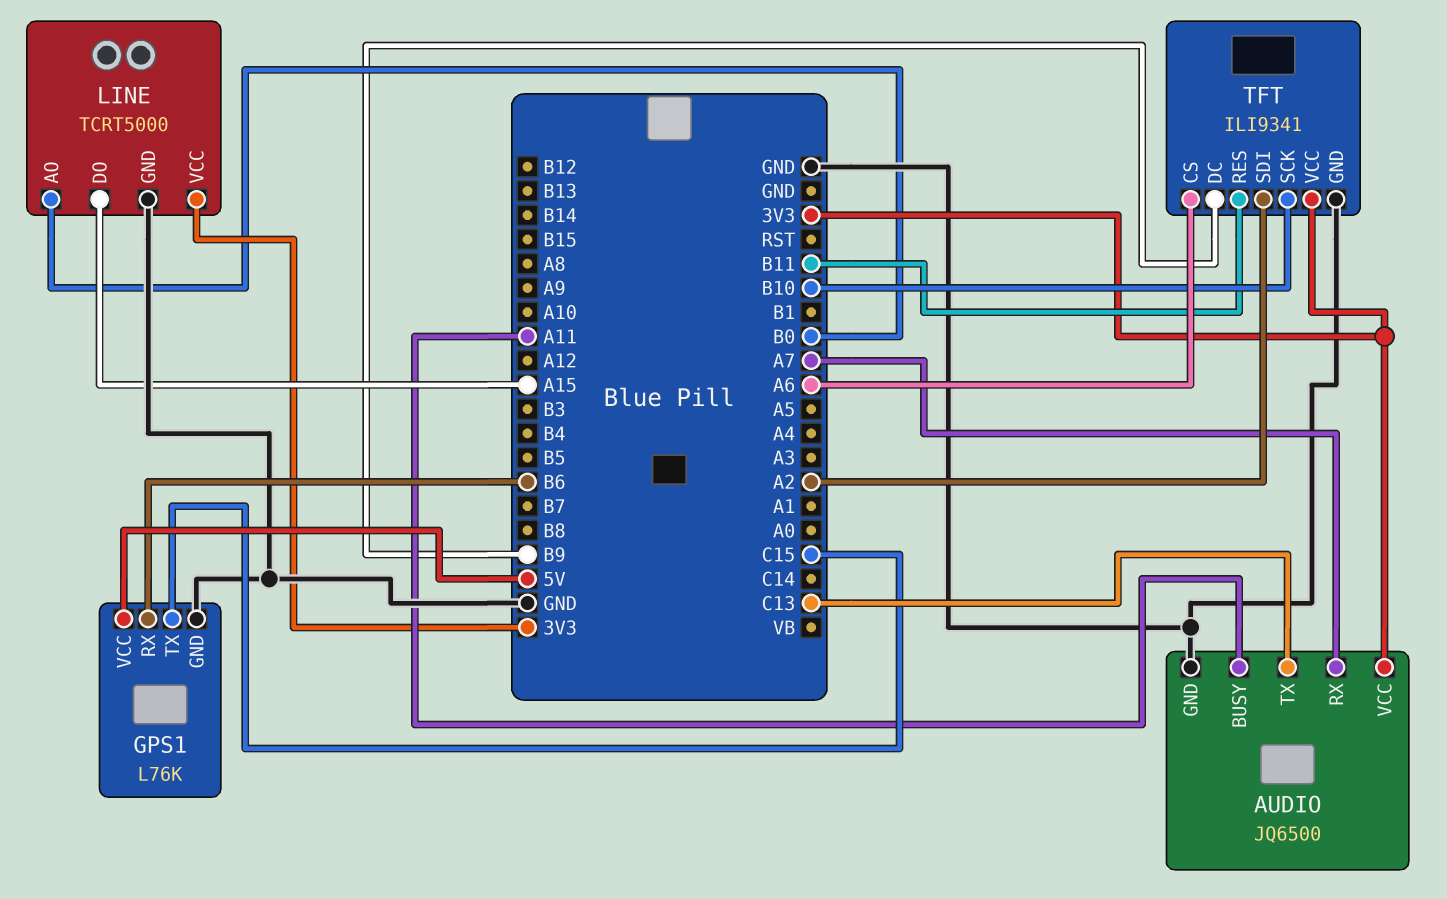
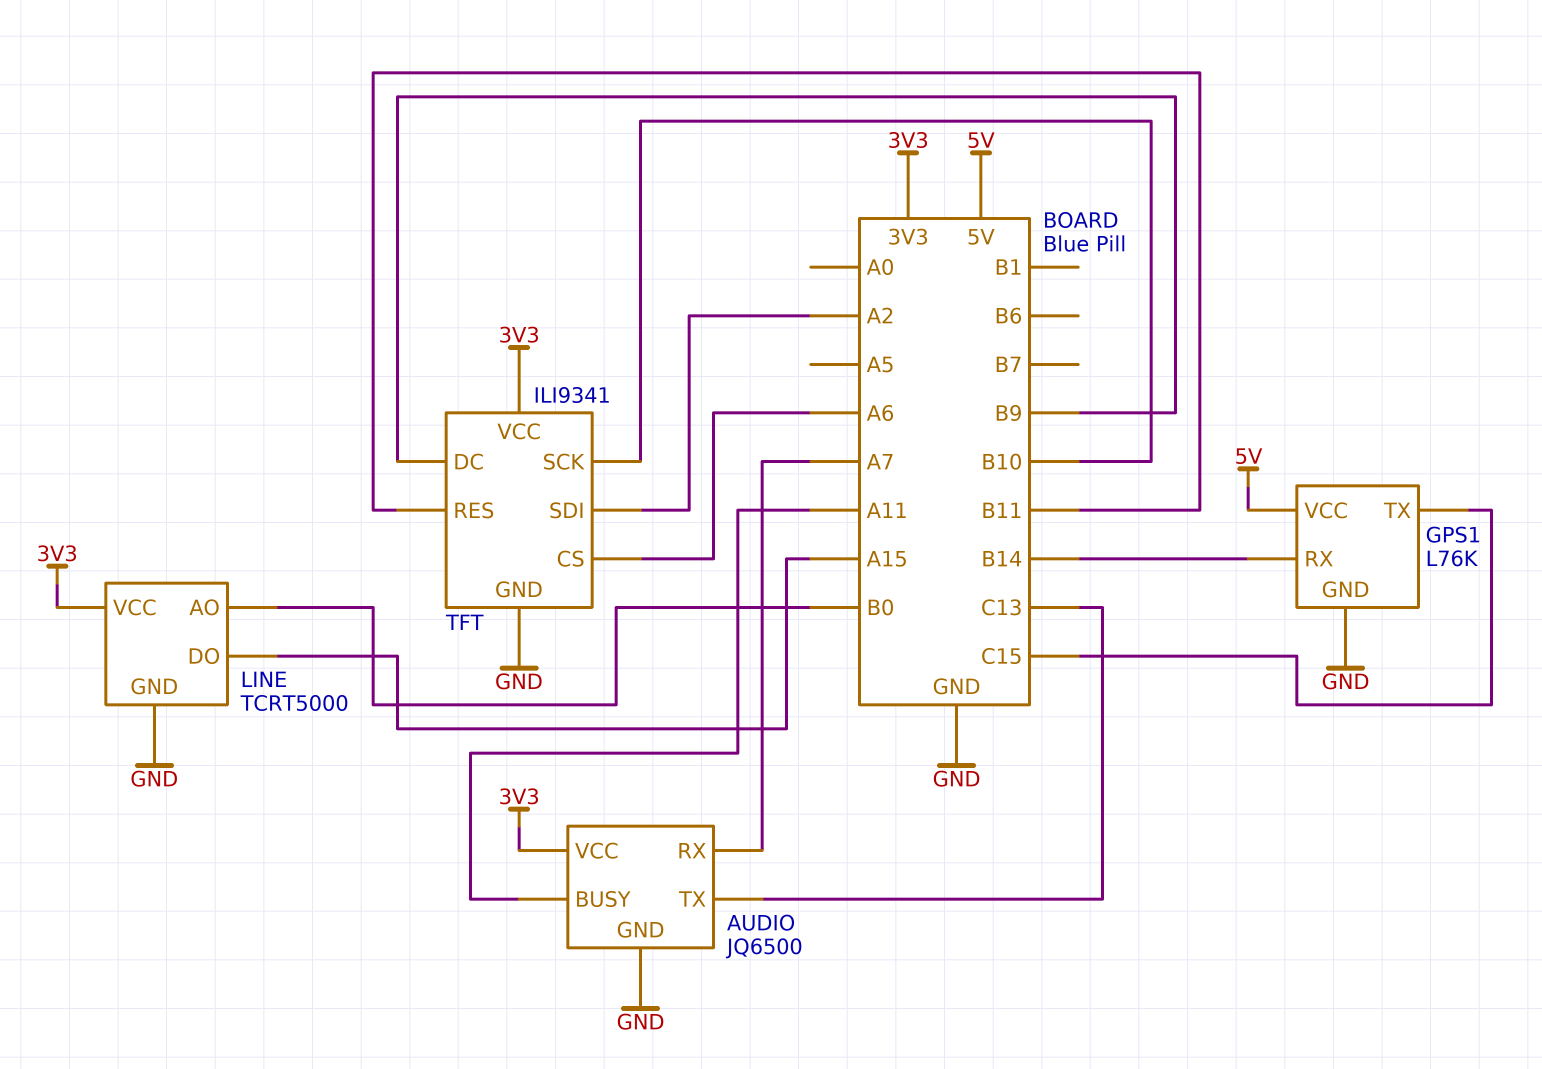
GPS1 pin RX: B6 -> B14

